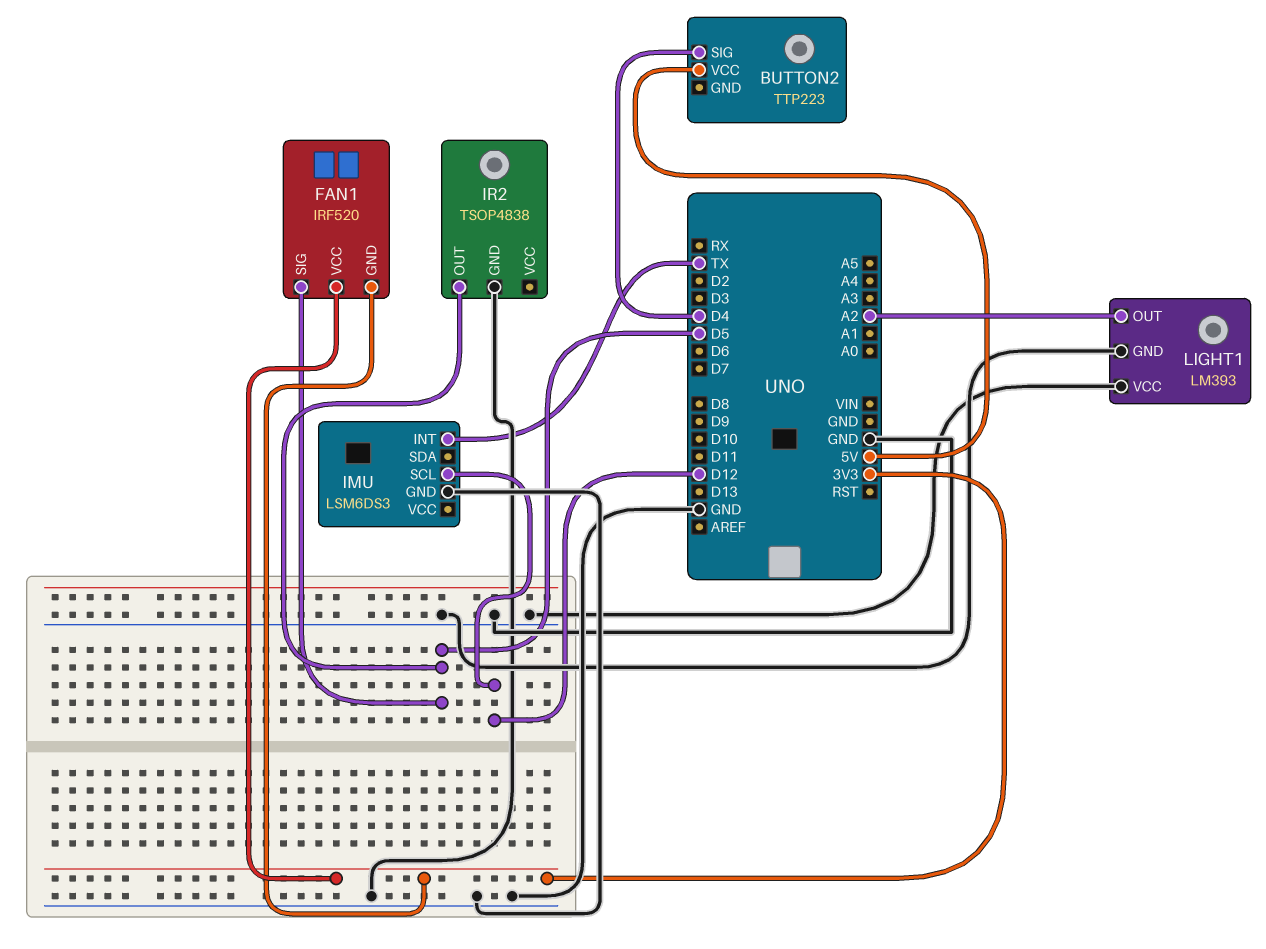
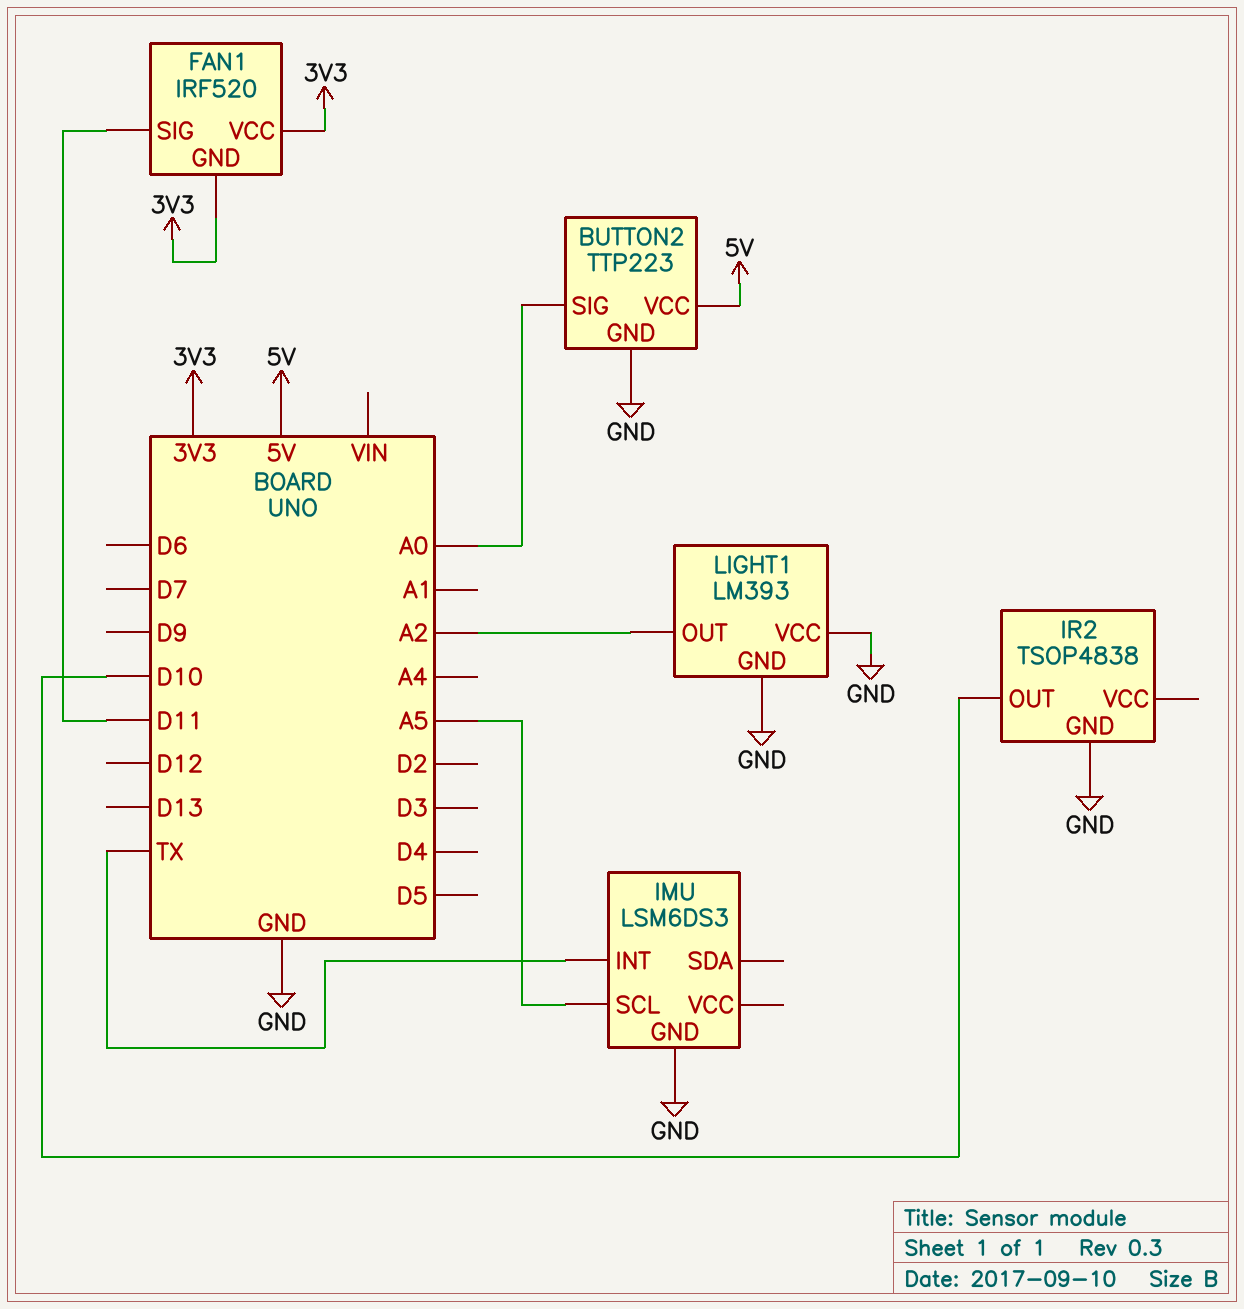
BUTTON2 pin GND: none -> GND
BUTTON2 pin SIG: D4 -> A0
FAN1 pin SIG: D5 -> D11
IMU pin SCL: D12 -> A5
IR2 pin OUT: D5 -> D10

